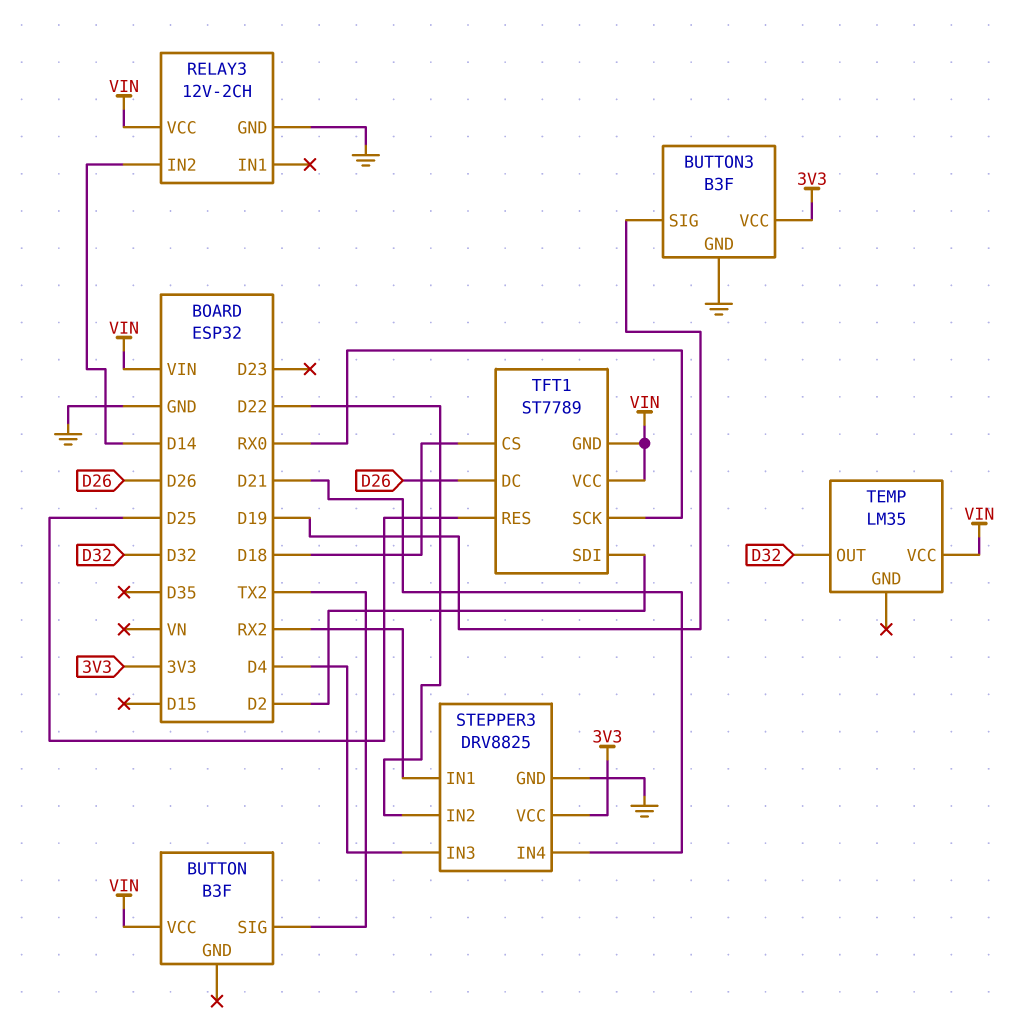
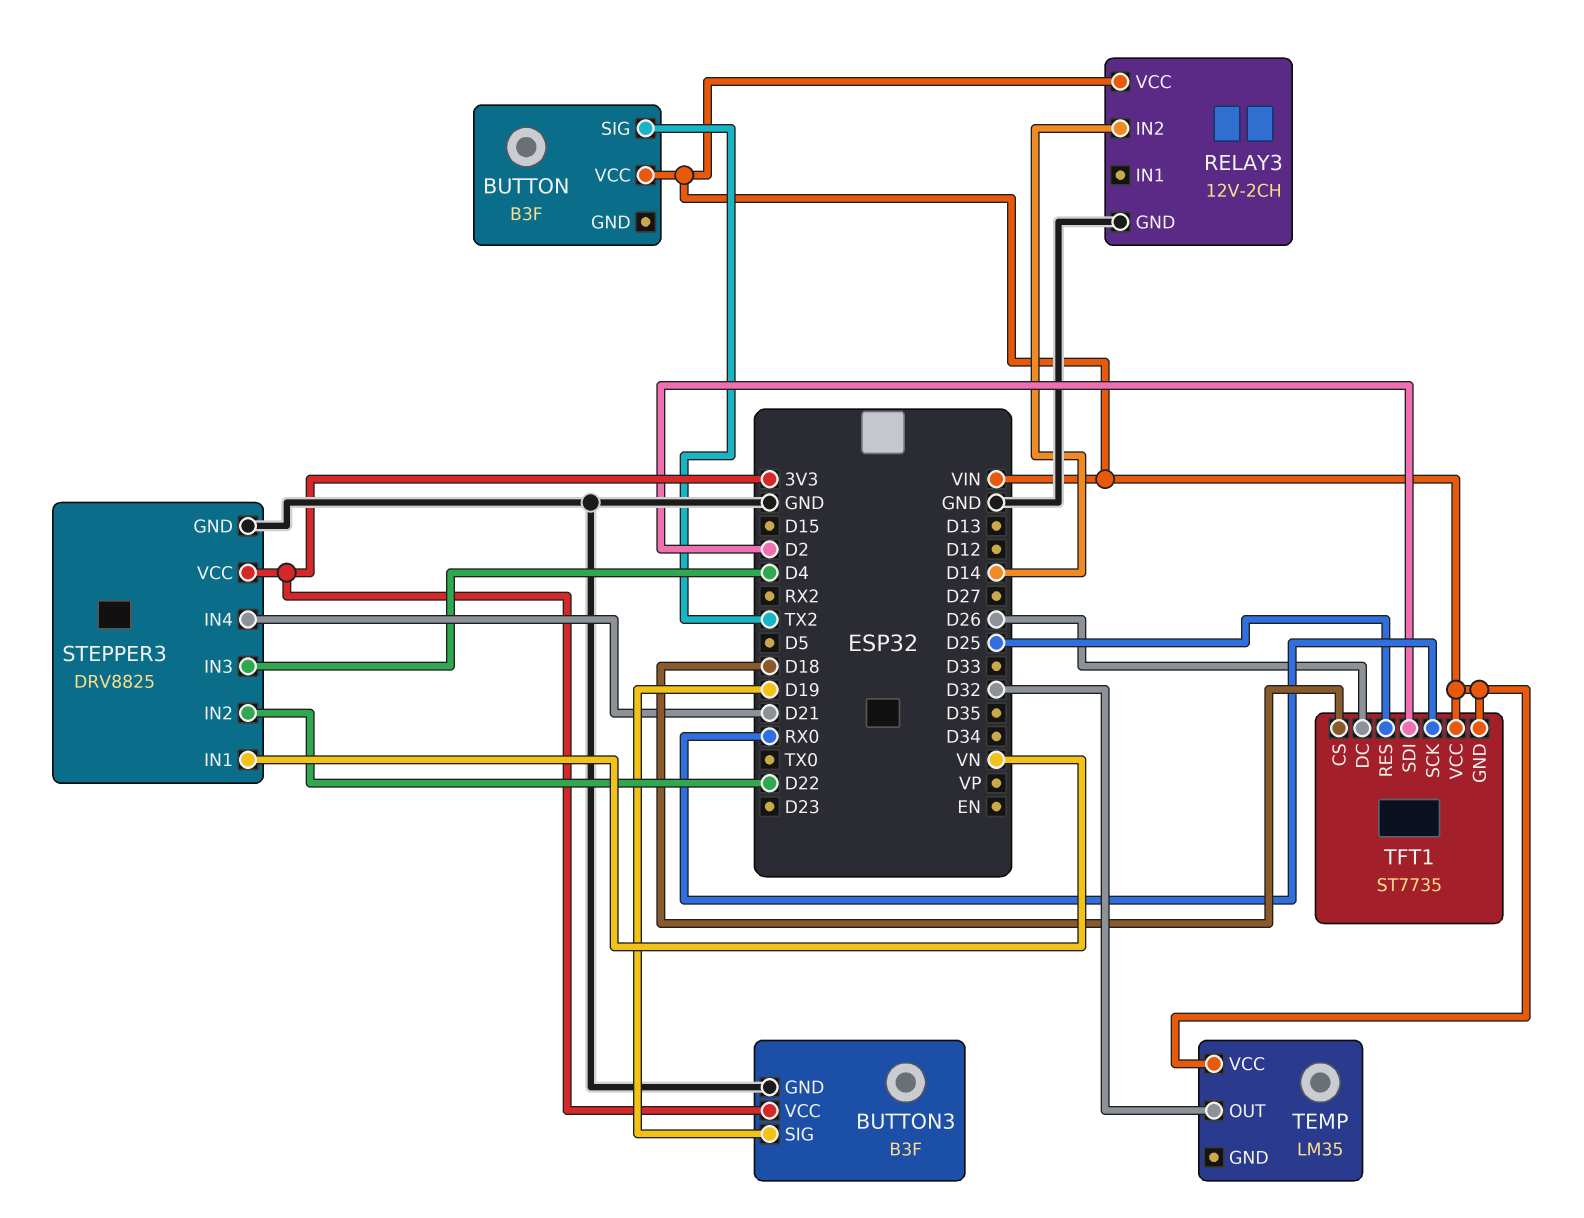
STEPPER3 pin IN1: RX2 -> VN
TFT1: ST7789 -> ST7735

